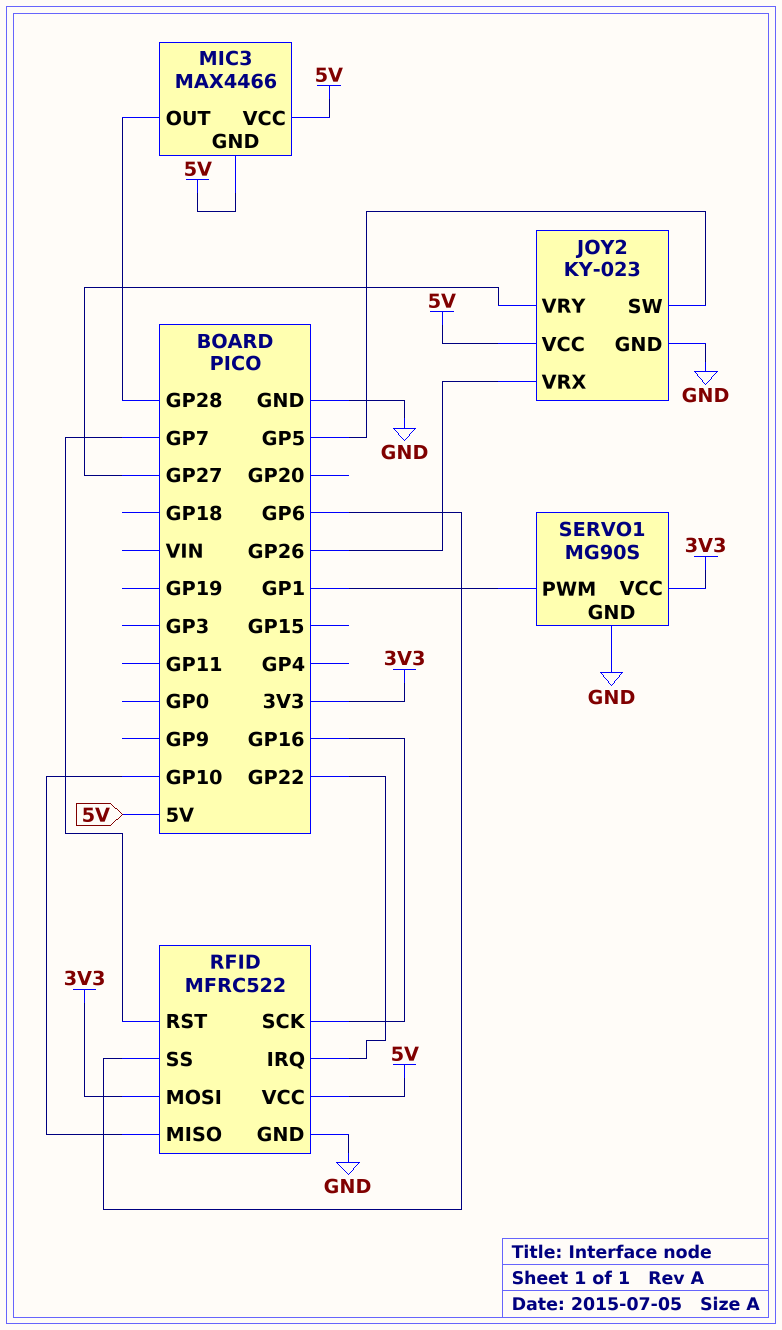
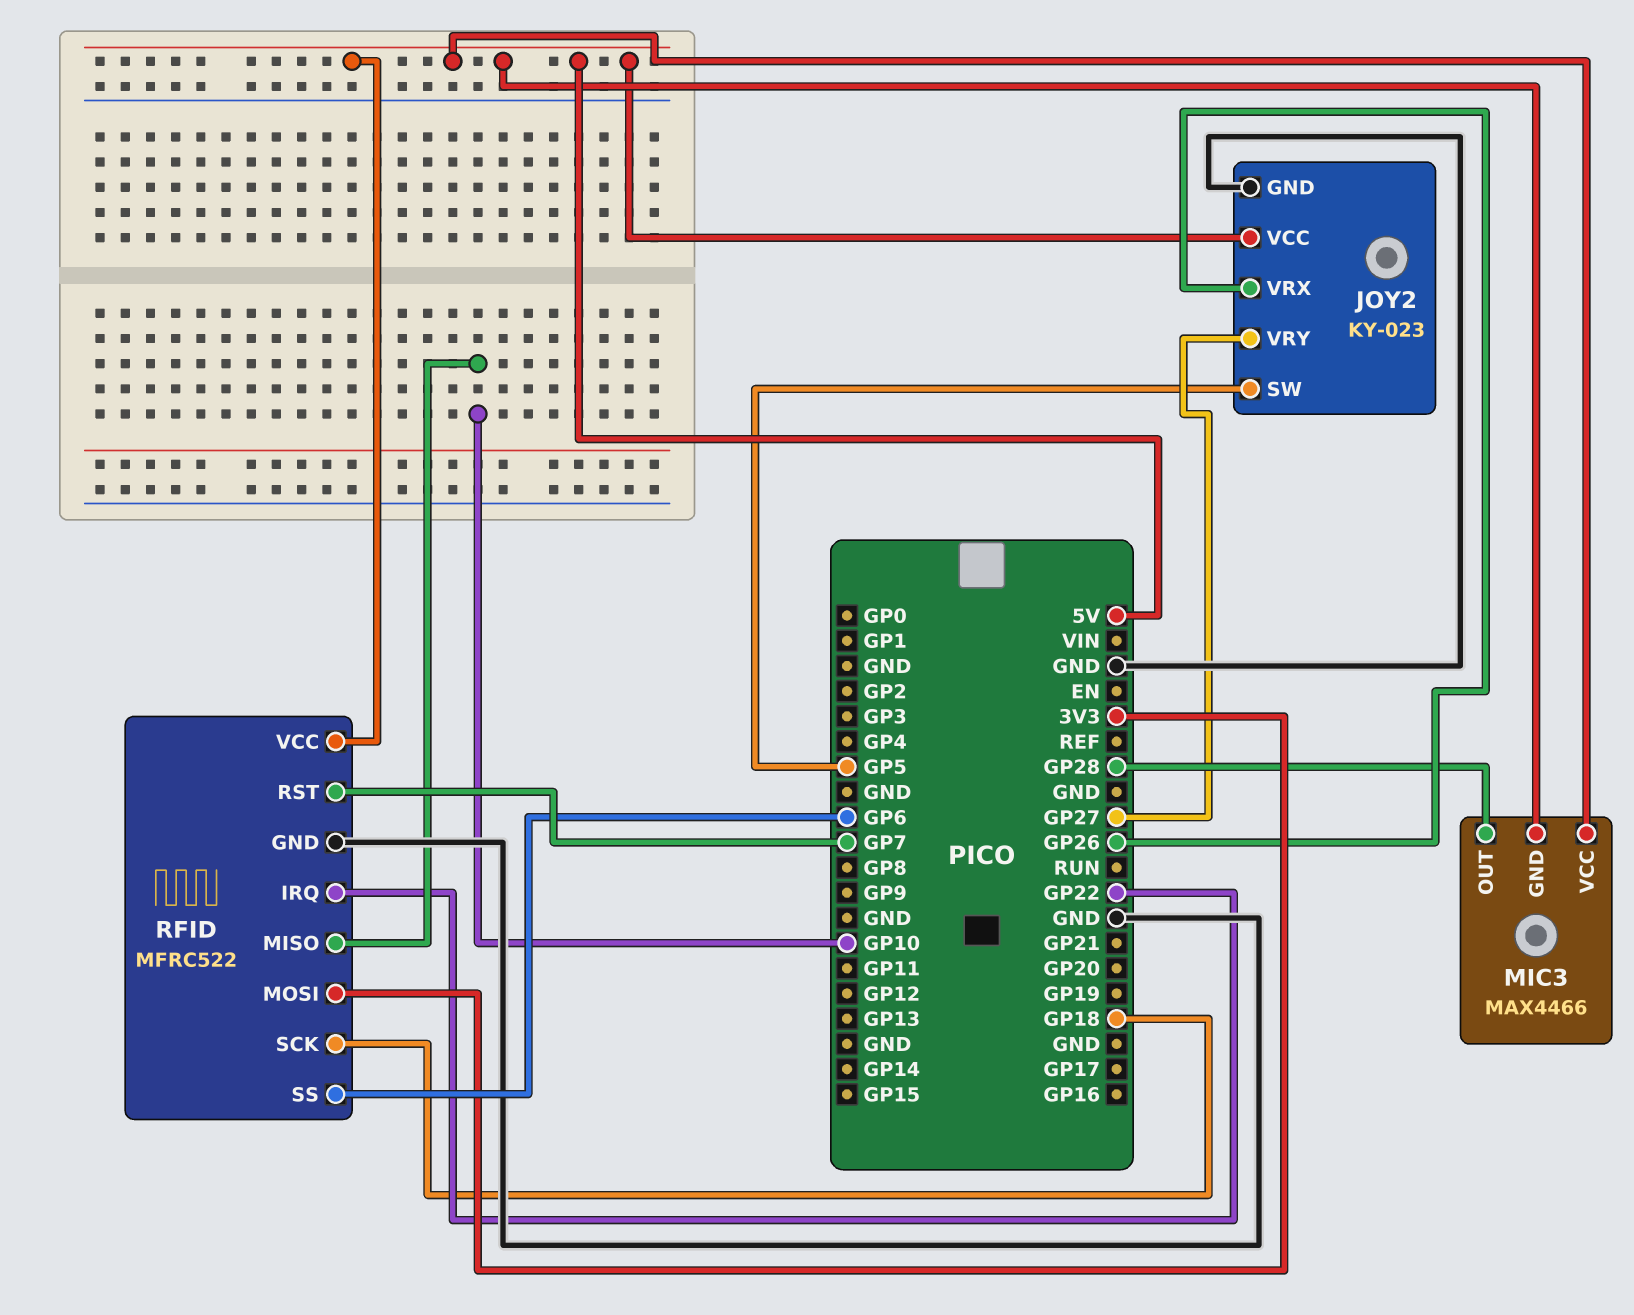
RFID pin SCK: GP16 -> GP18
SERVO1: MG90S -> none
SERVO1 pin GND: GND -> none
SERVO1 pin PWM: GP1 -> none
SERVO1 pin VCC: 3V3 -> none

